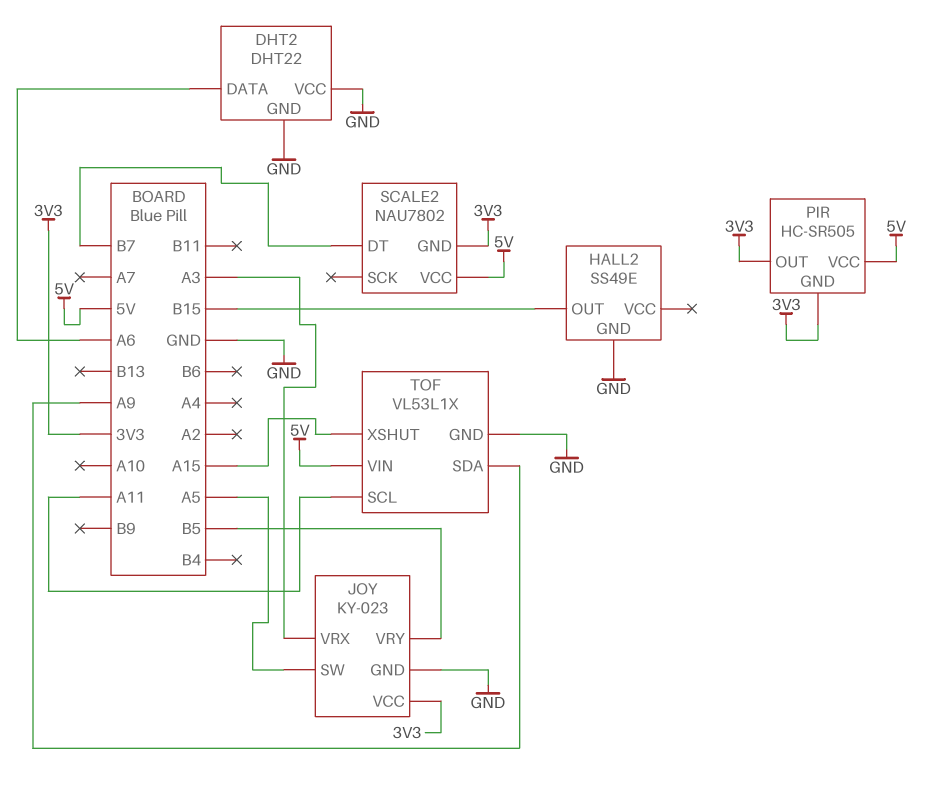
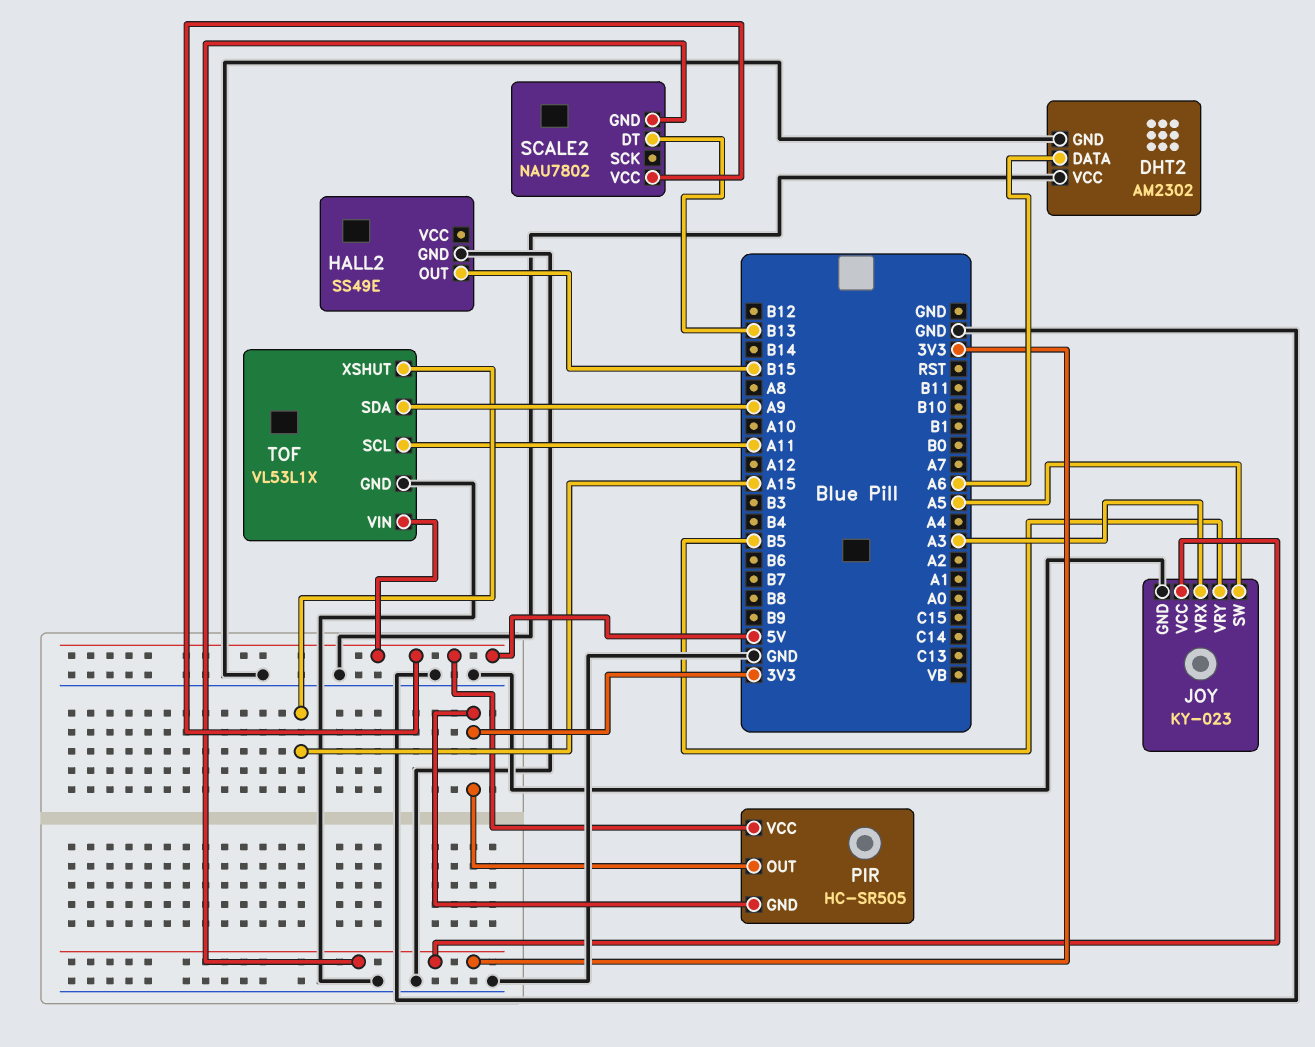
DHT2: DHT22 -> AM2302
SCALE2 pin DT: B7 -> B13

